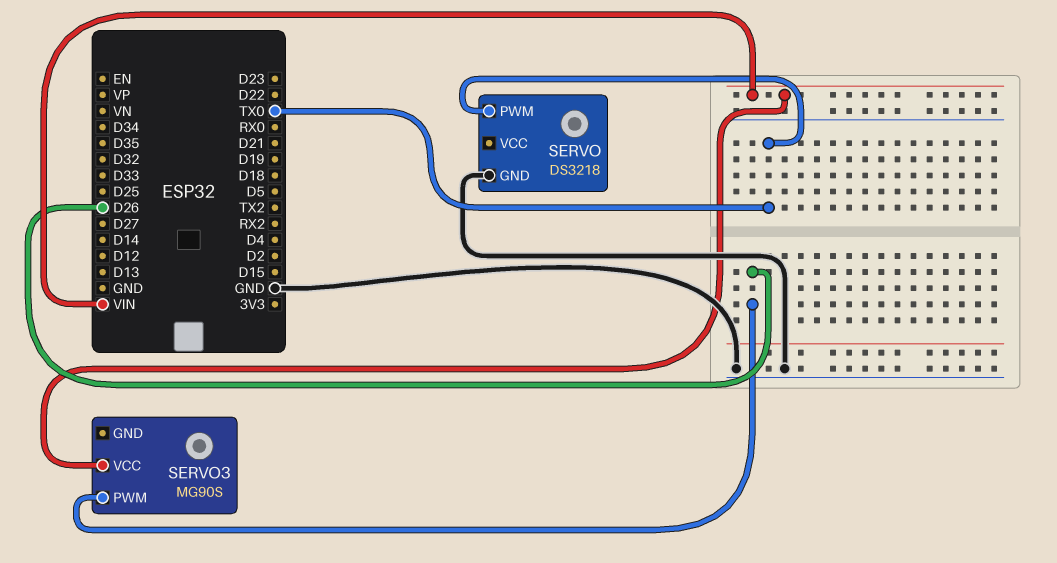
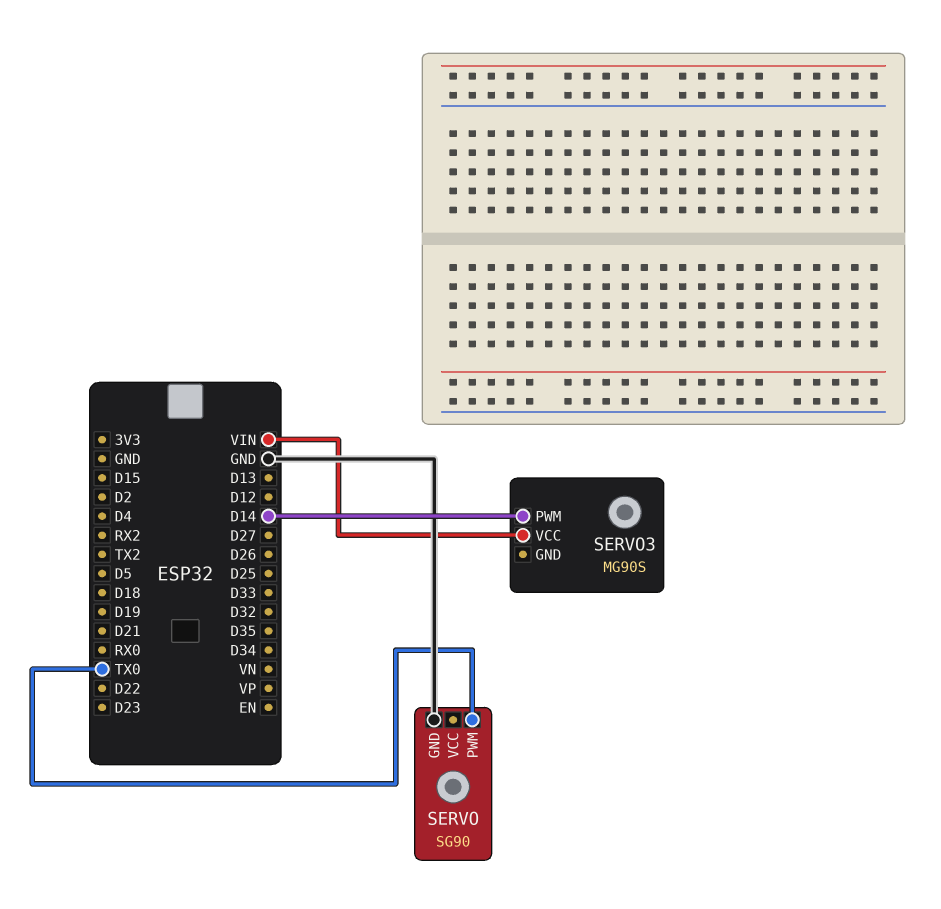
SERVO: DS3218 -> SG90
SERVO3 pin PWM: D26 -> D14

